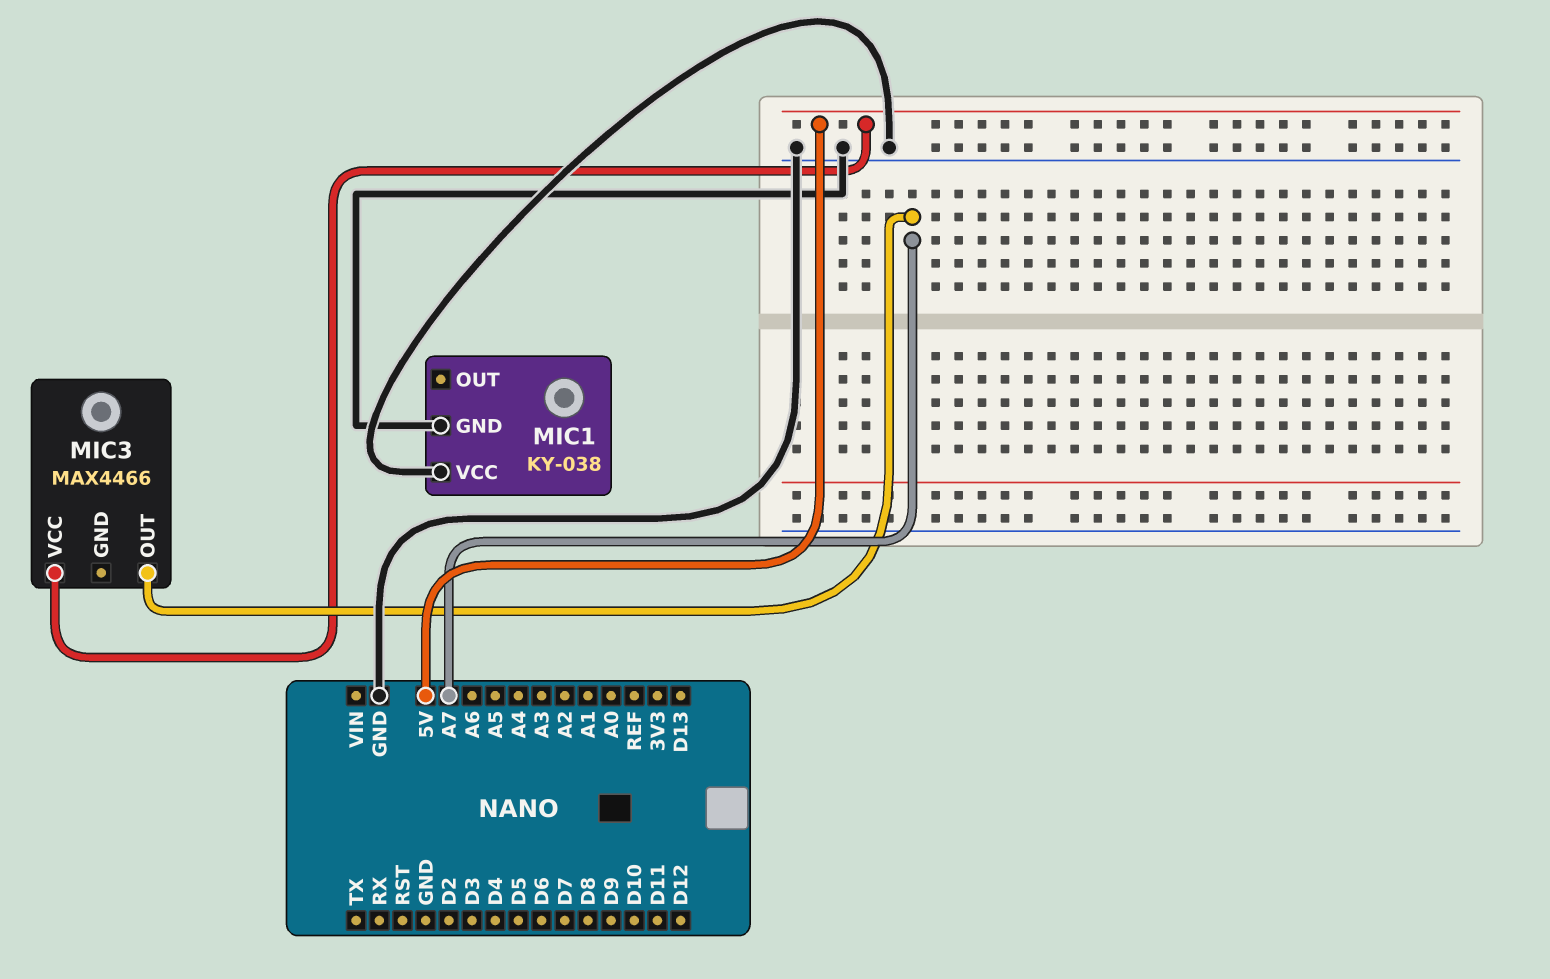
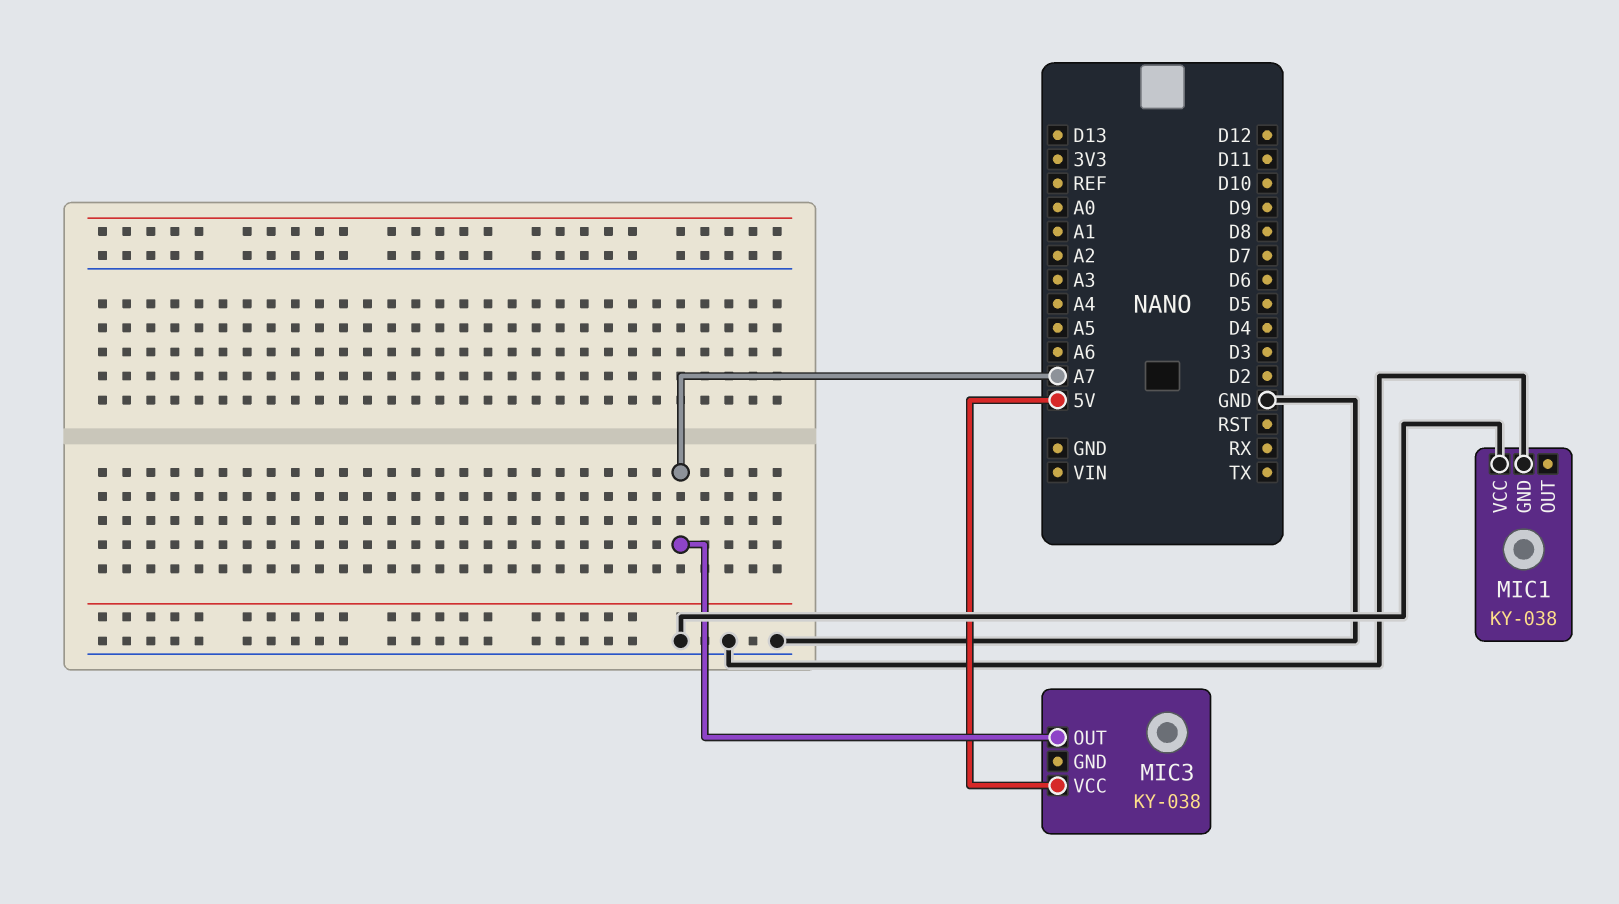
MIC3: MAX4466 -> KY-038

